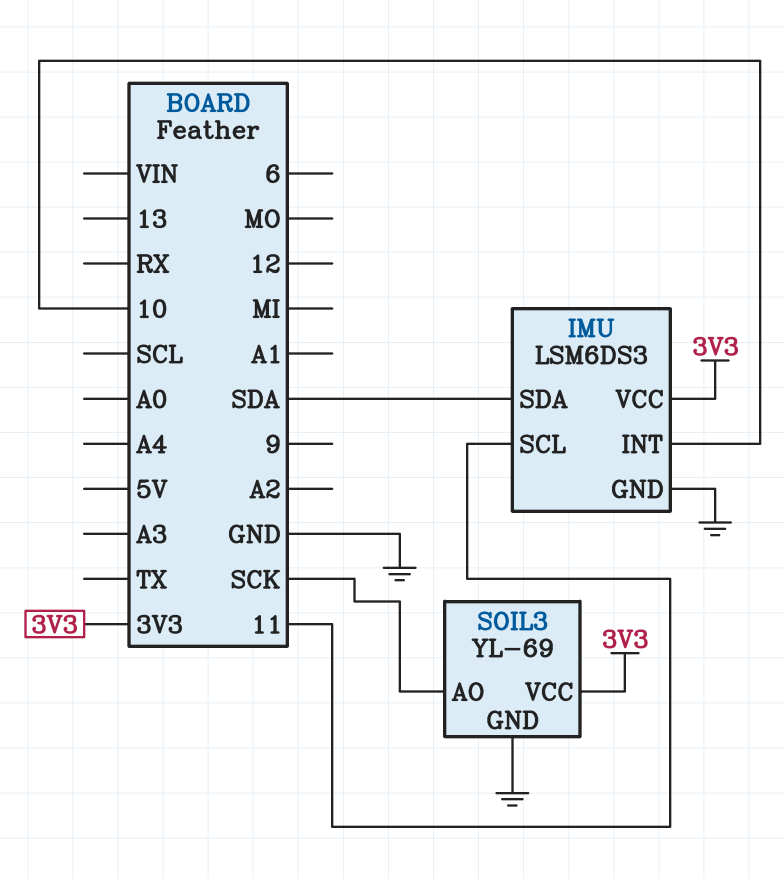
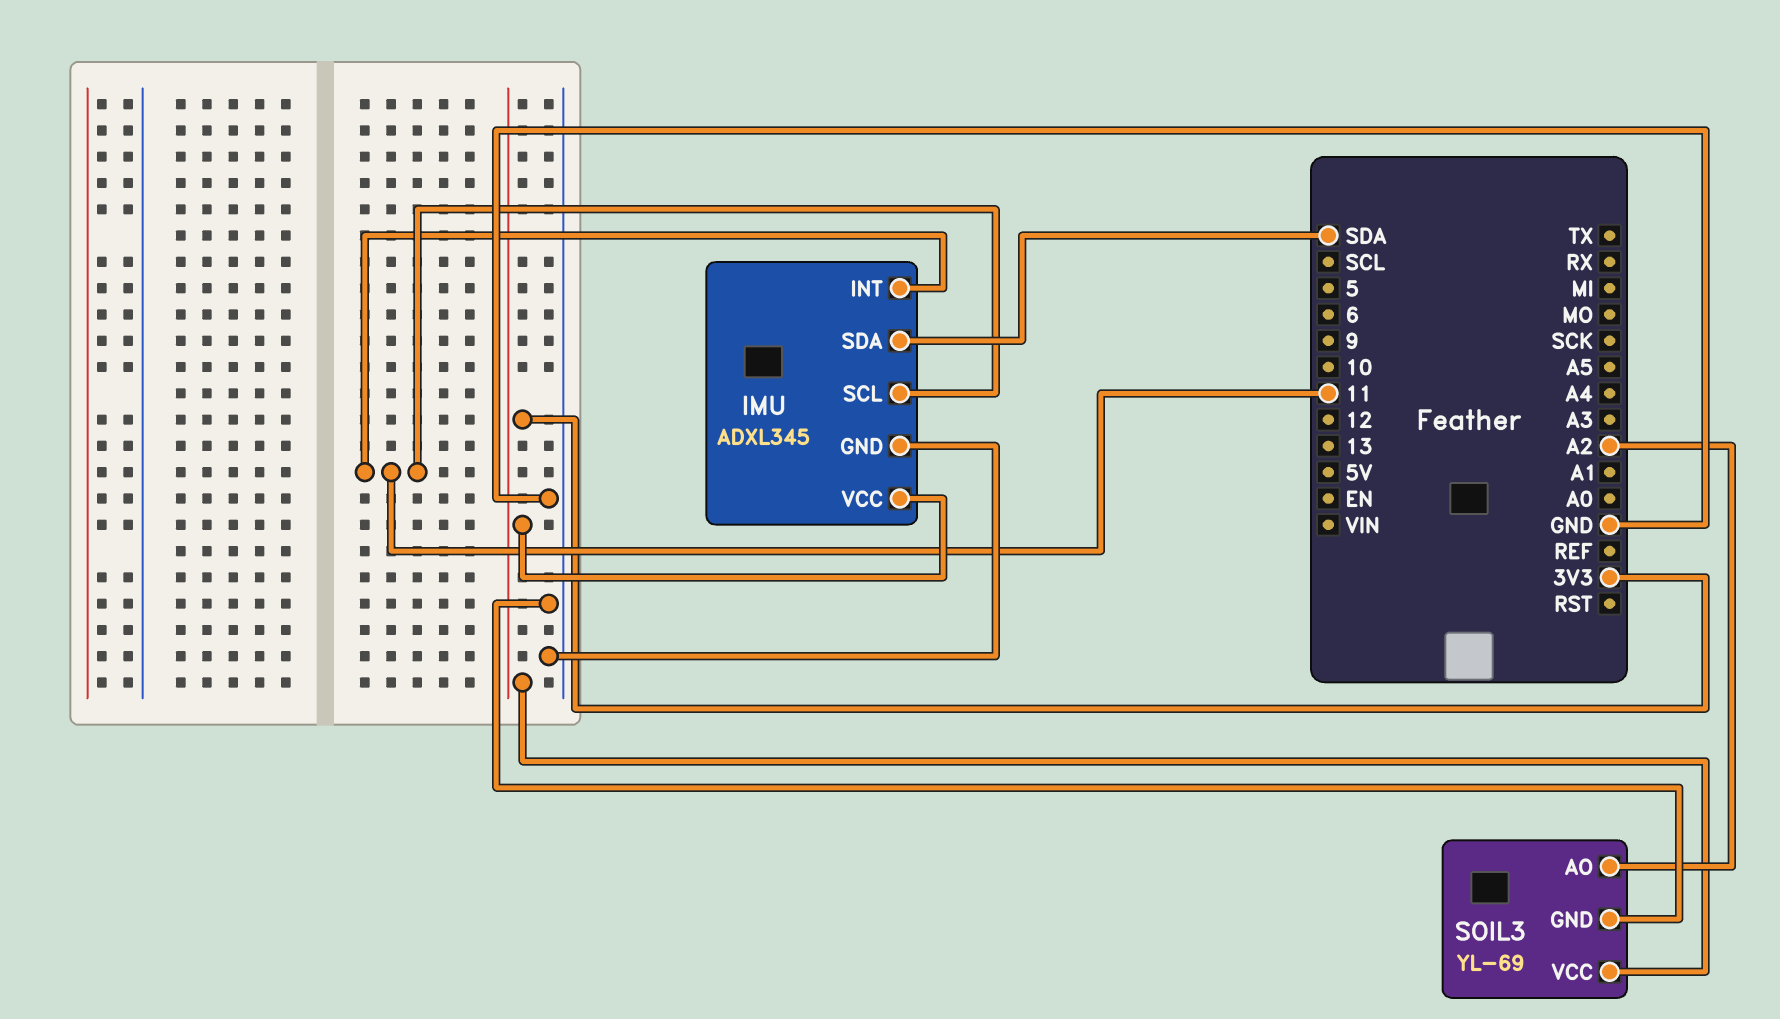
IMU: LSM6DS3 -> ADXL345
IMU pin INT: 10 -> 11
SOIL3 pin AO: SCK -> A2

